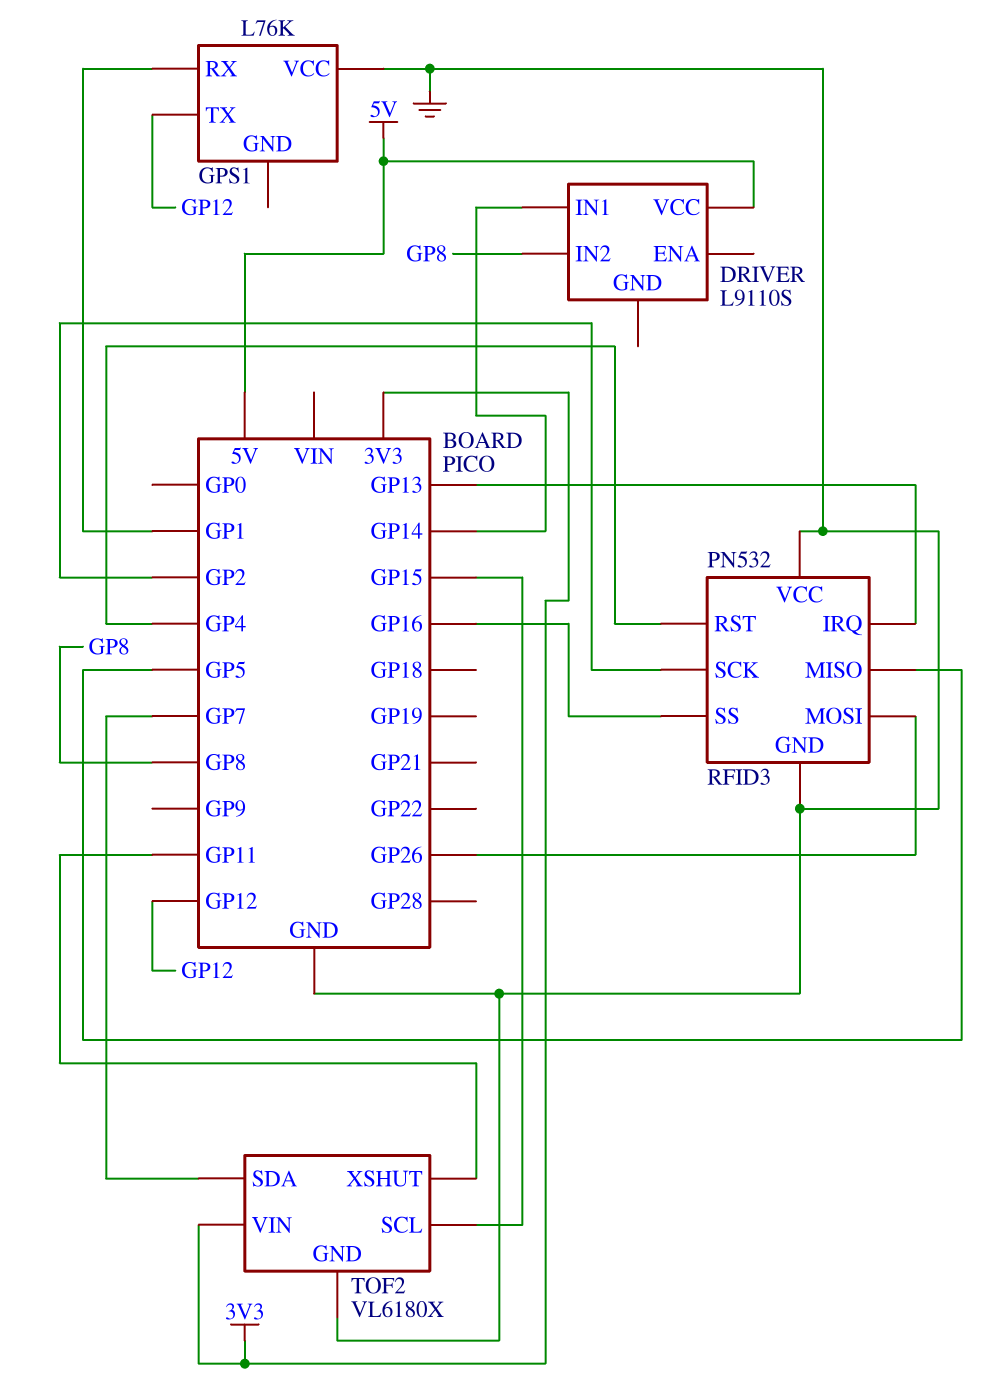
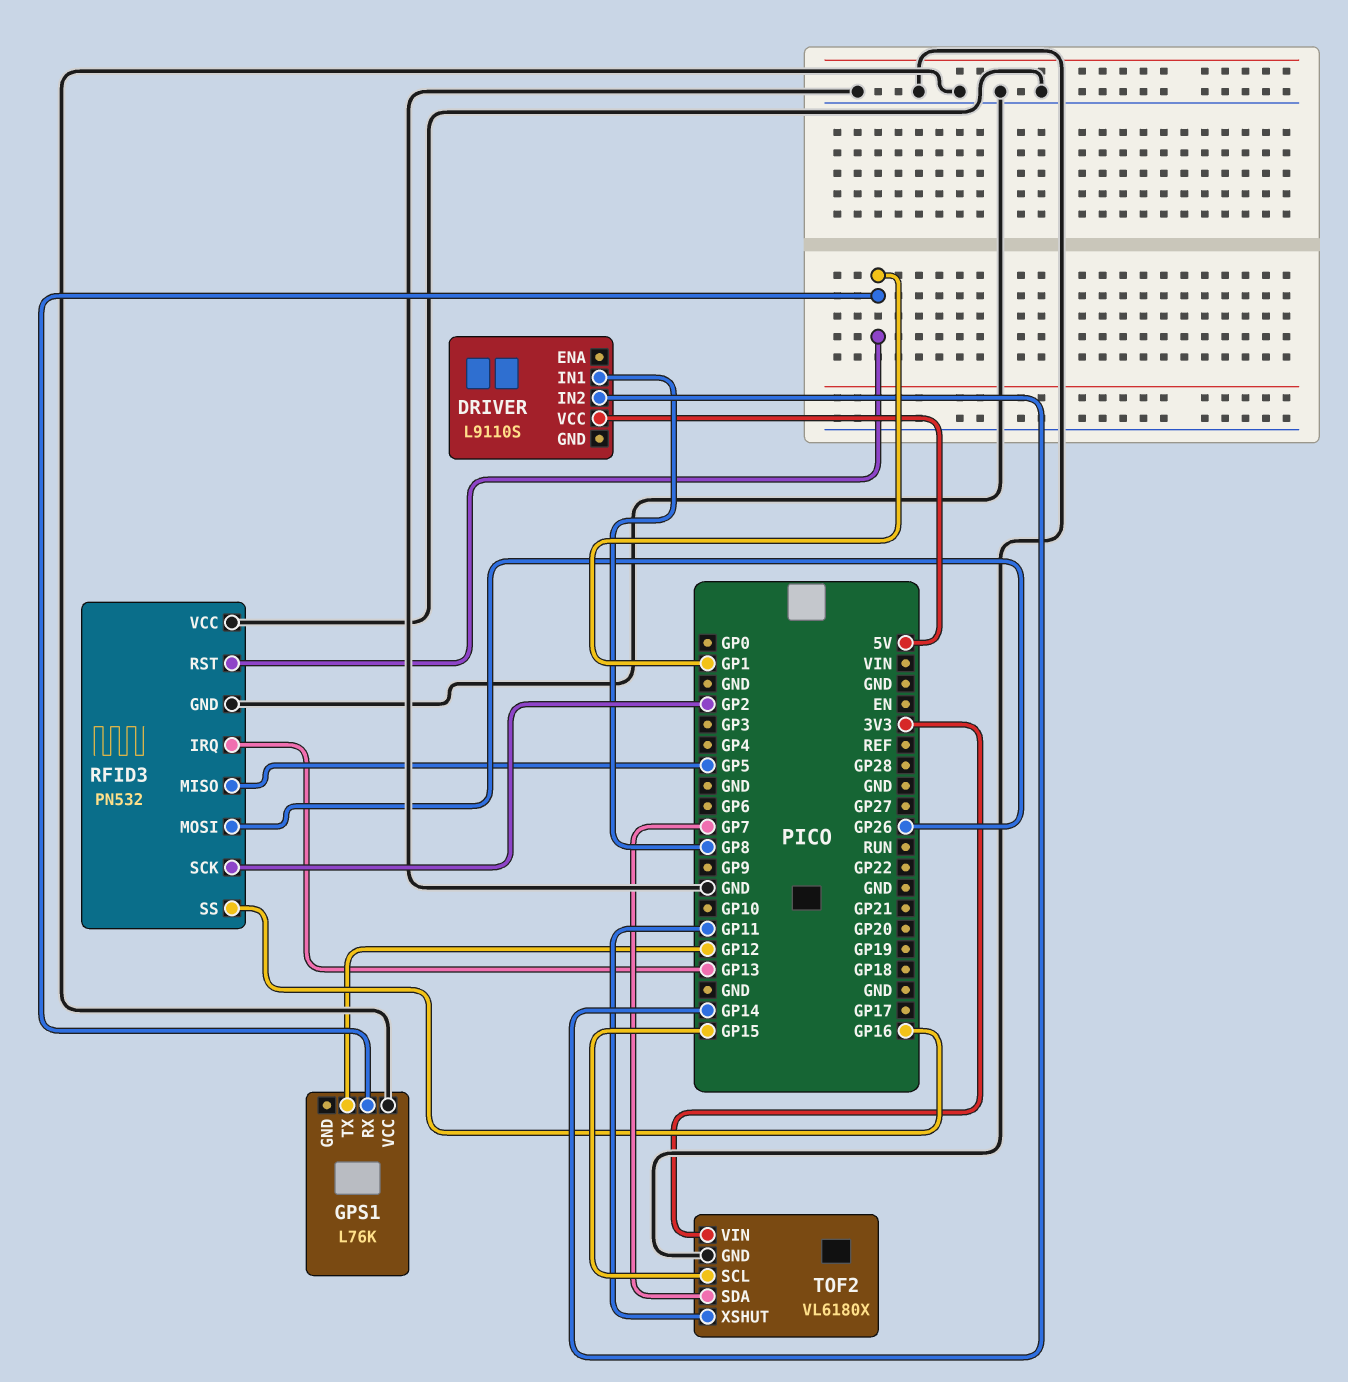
DRIVER pin IN1: GP14 -> GP8
DRIVER pin IN2: GP8 -> GP14
RFID3 pin RST: GP4 -> GP1

